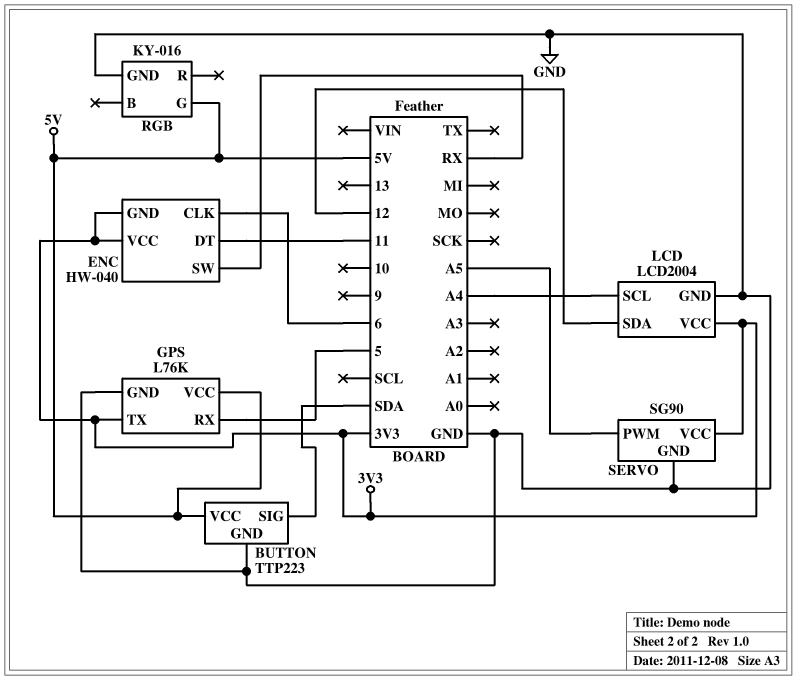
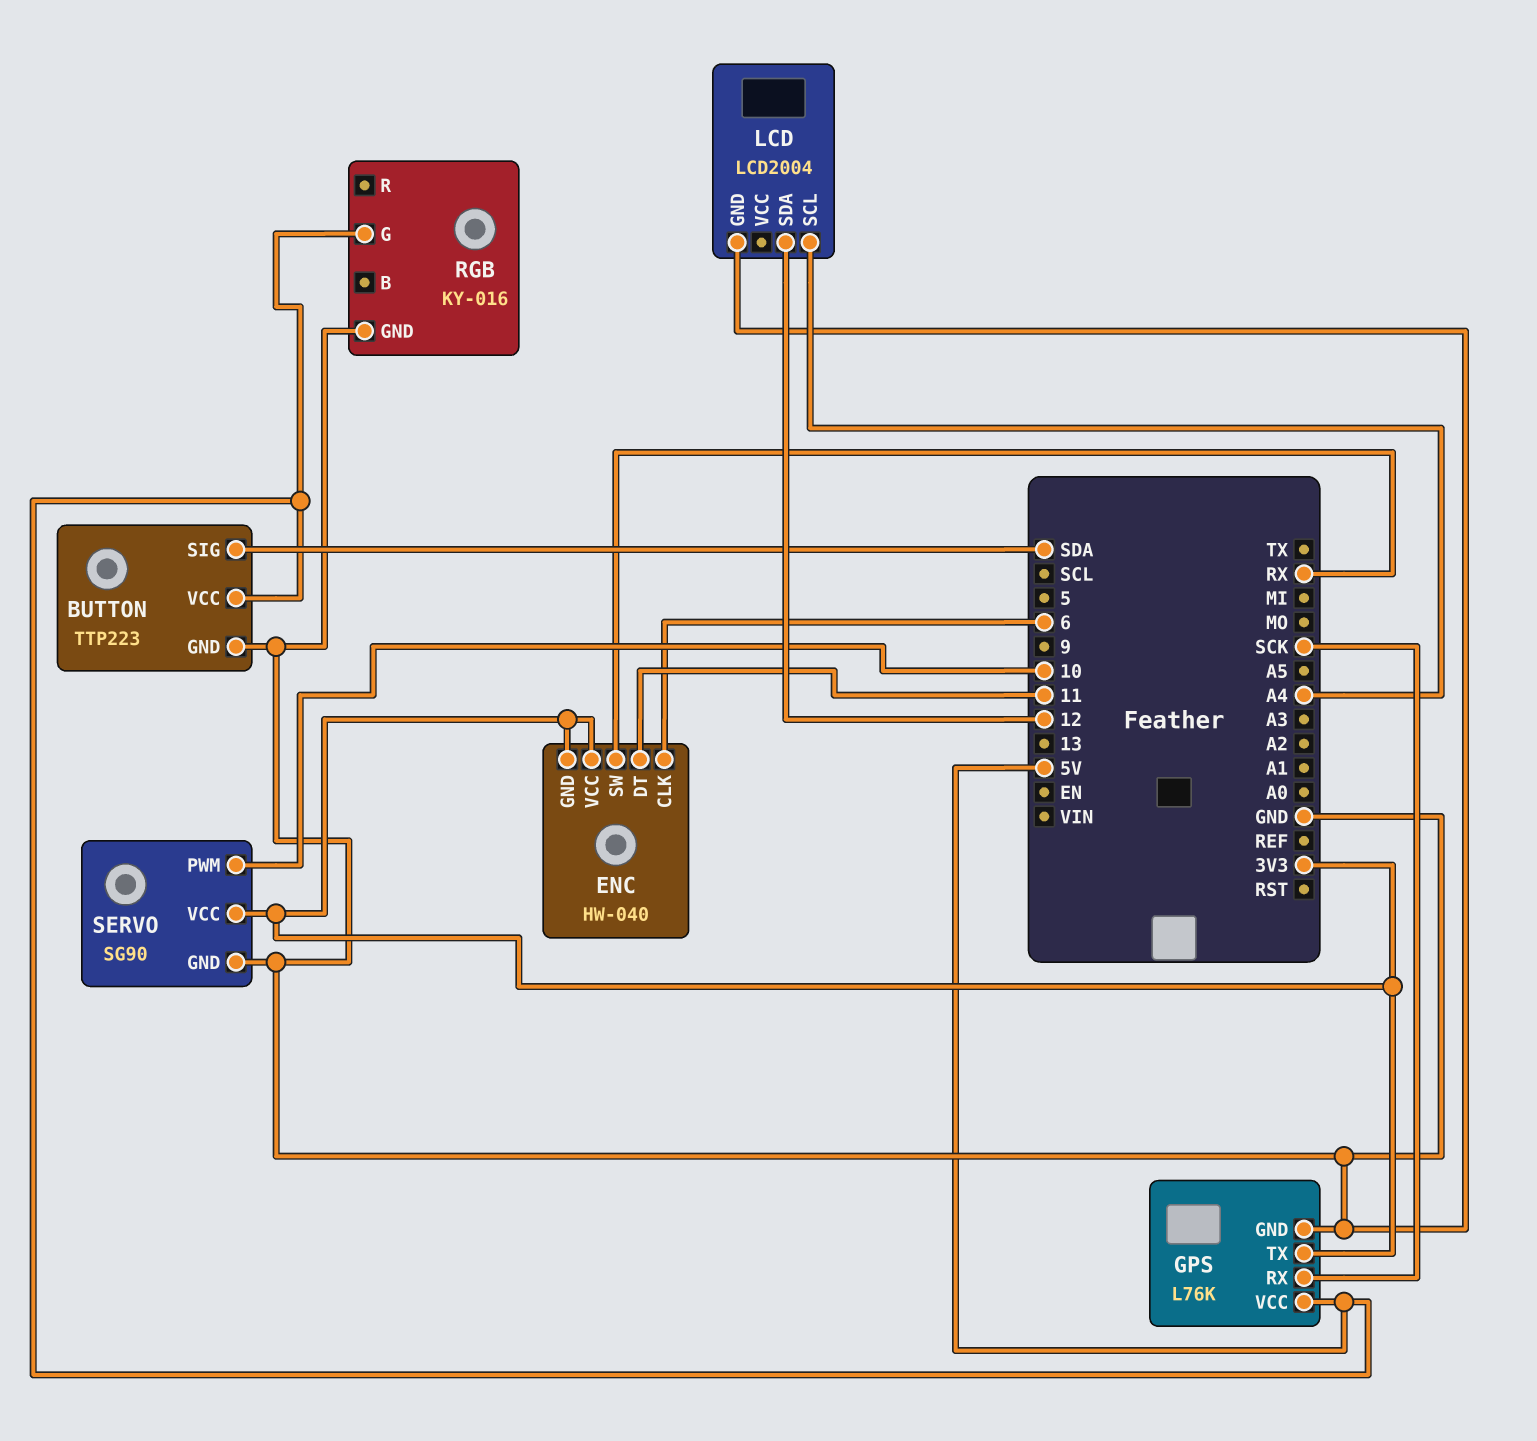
GPS pin RX: 5 -> SCK
LCD pin VCC: 3V3 -> none
SERVO pin PWM: A5 -> 10

